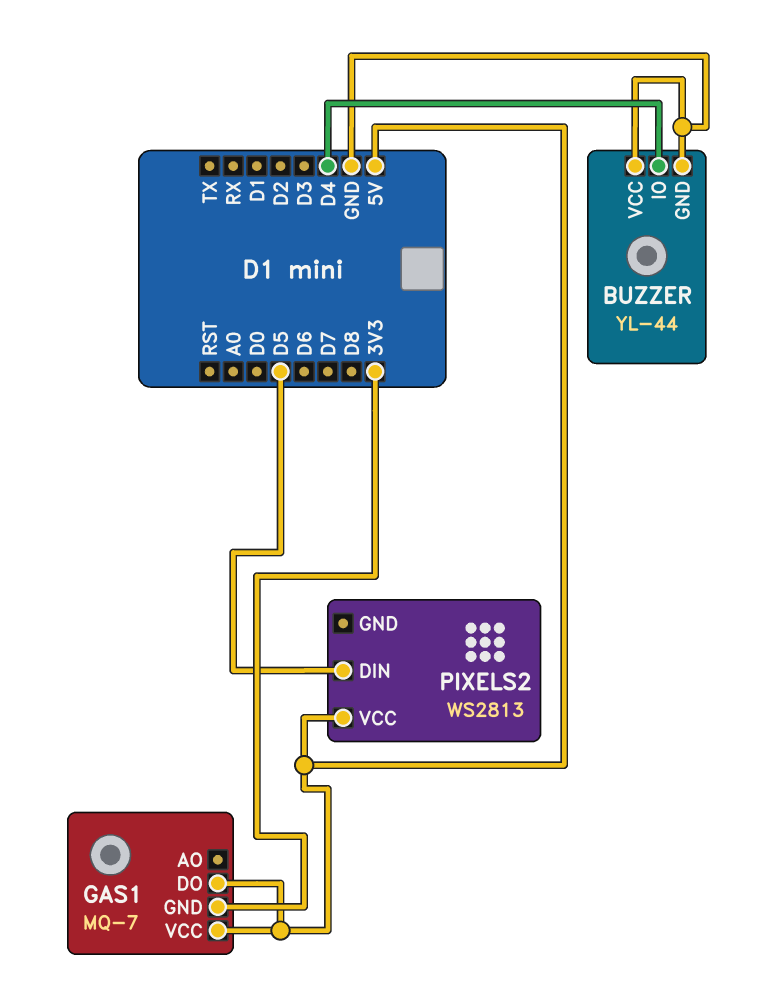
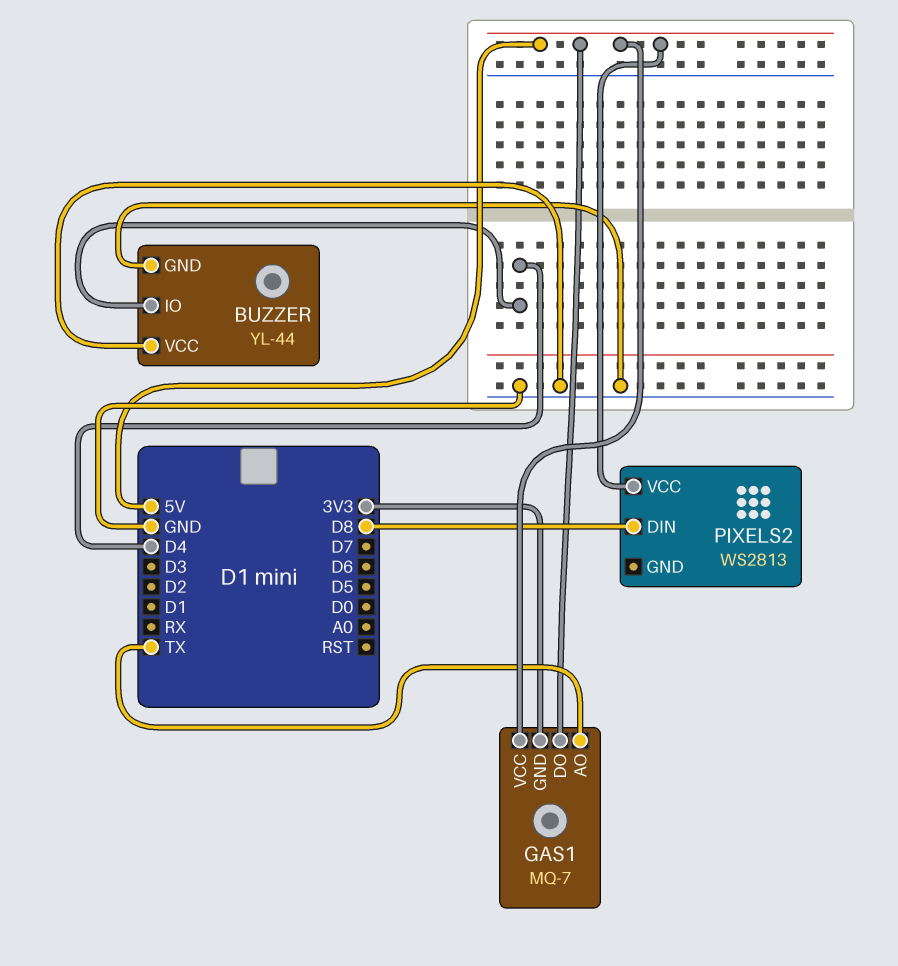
GAS1 pin AO: none -> TX
PIXELS2 pin DIN: D5 -> D8

